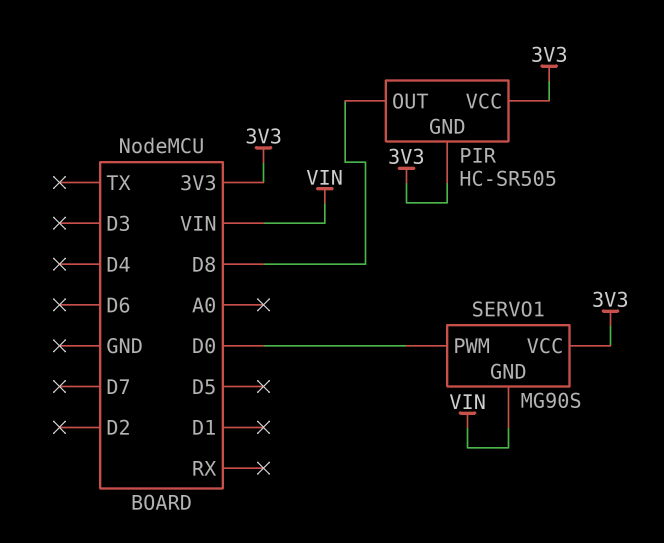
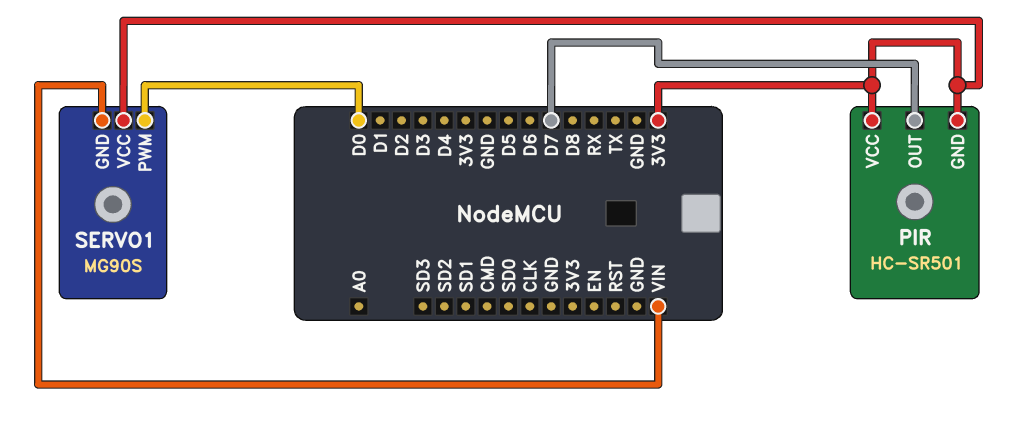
PIR: HC-SR505 -> HC-SR501
PIR pin OUT: D8 -> D7

